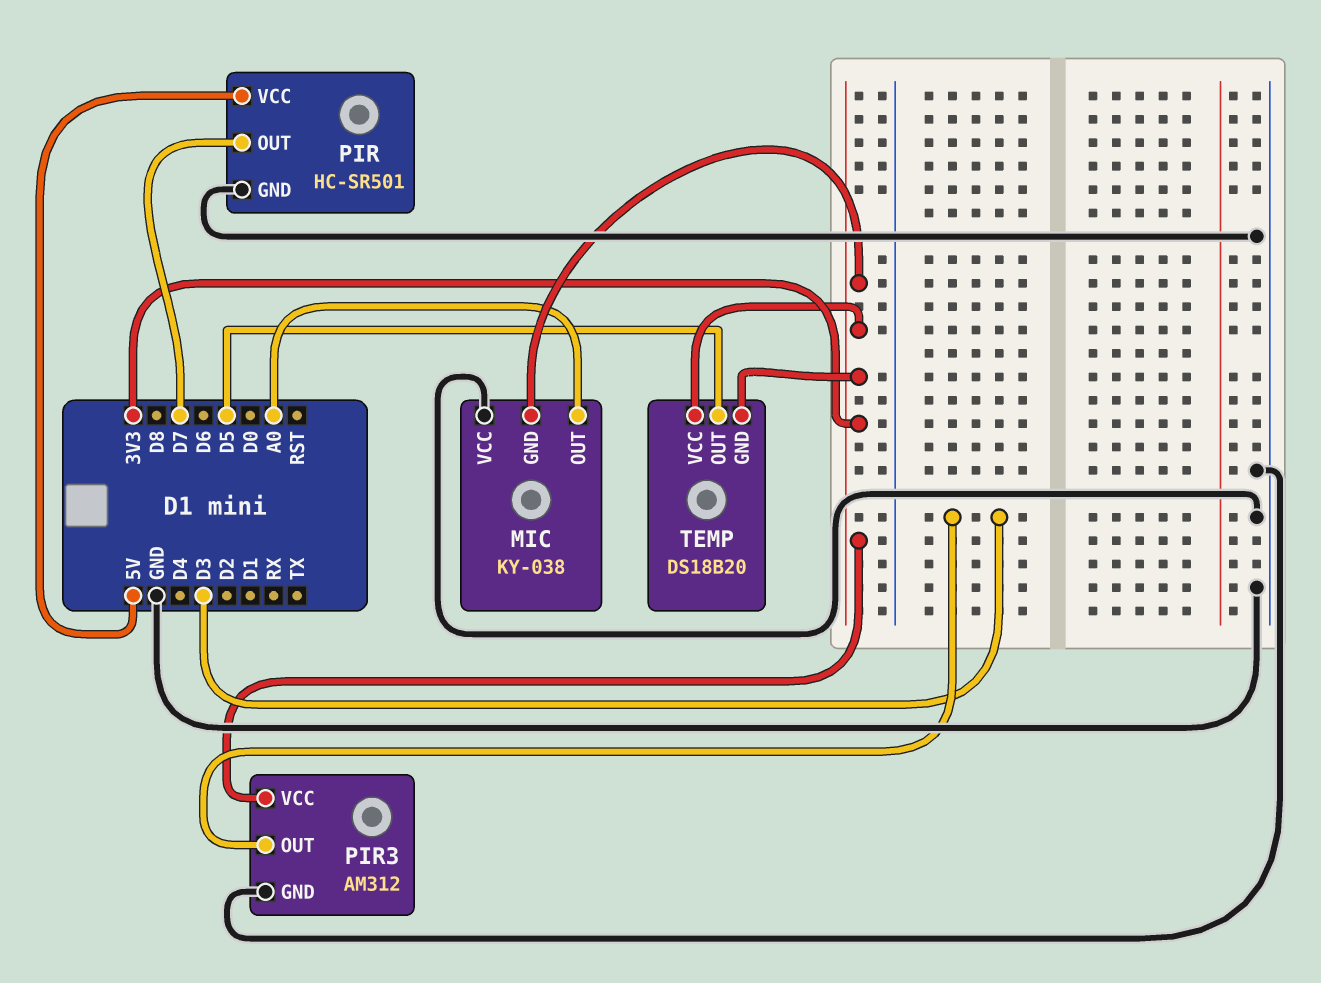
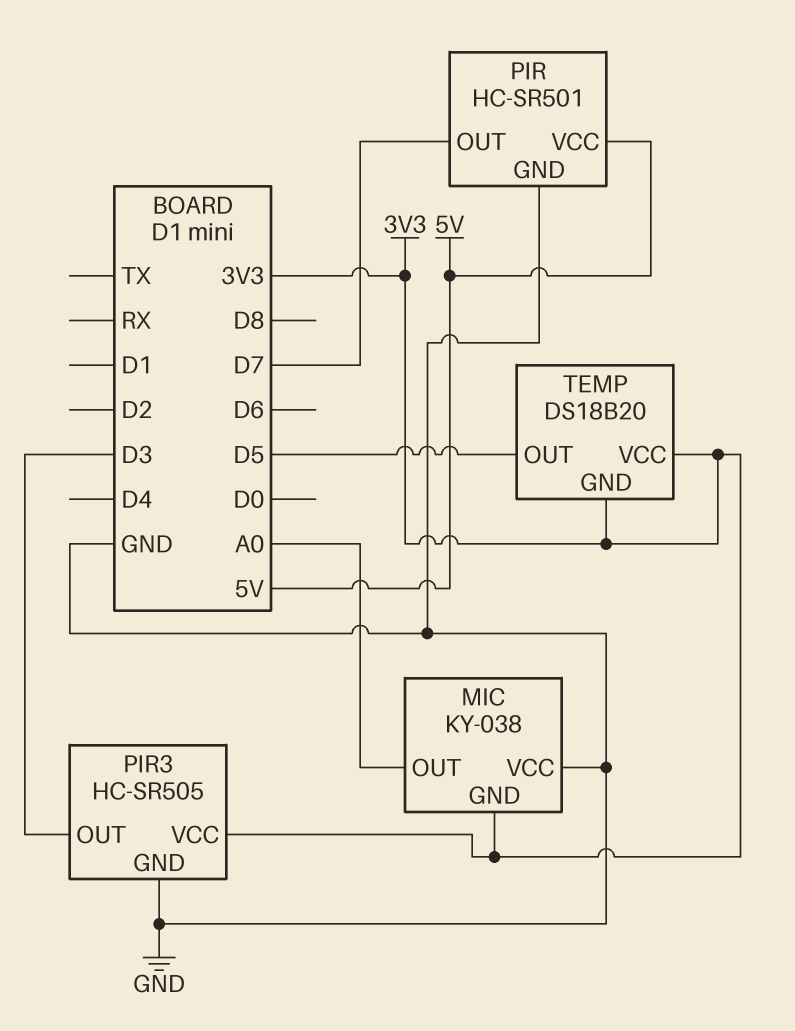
PIR3: AM312 -> HC-SR505

